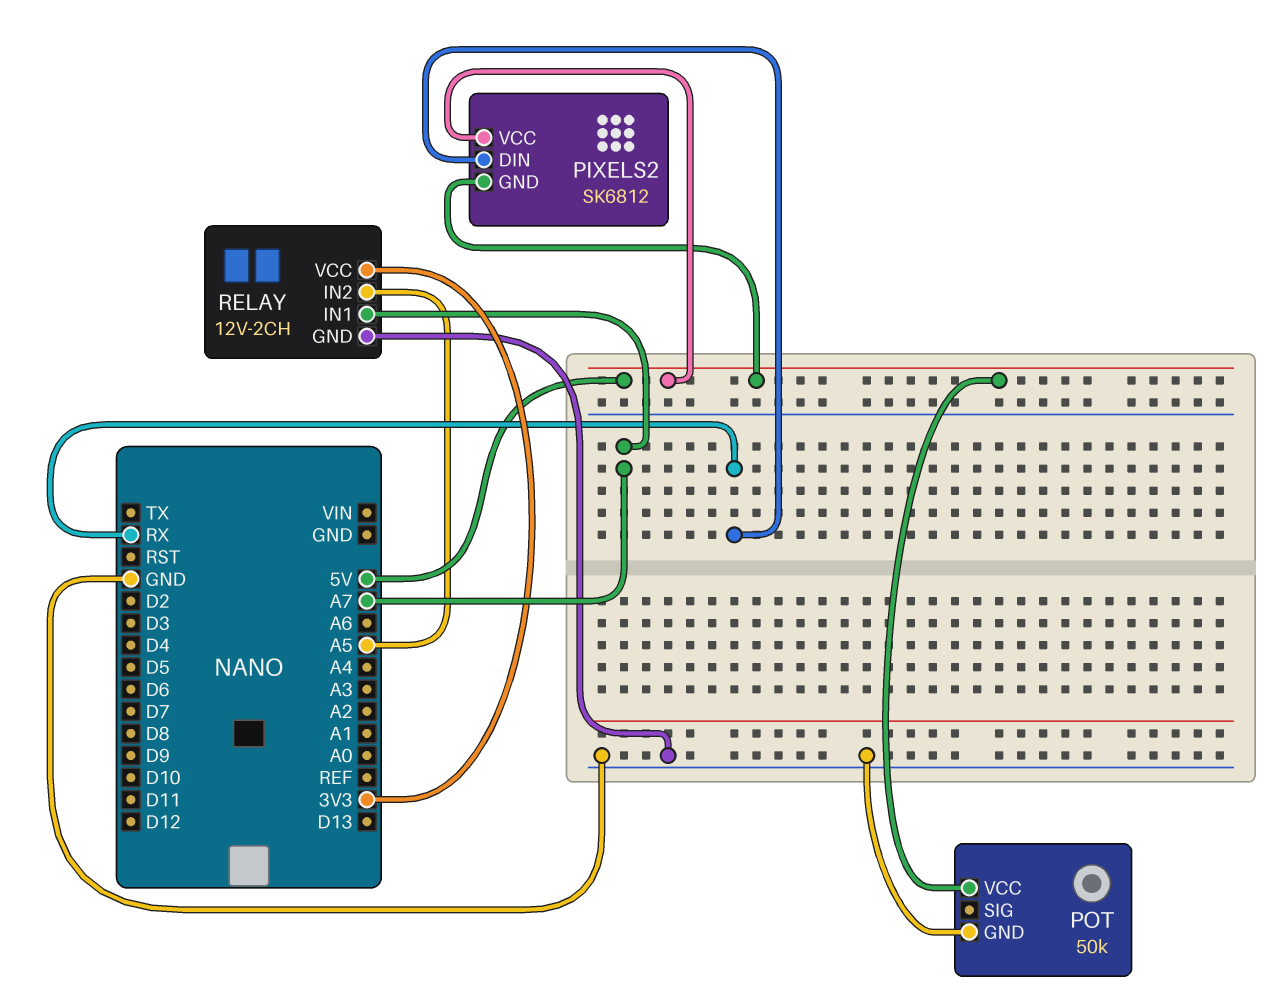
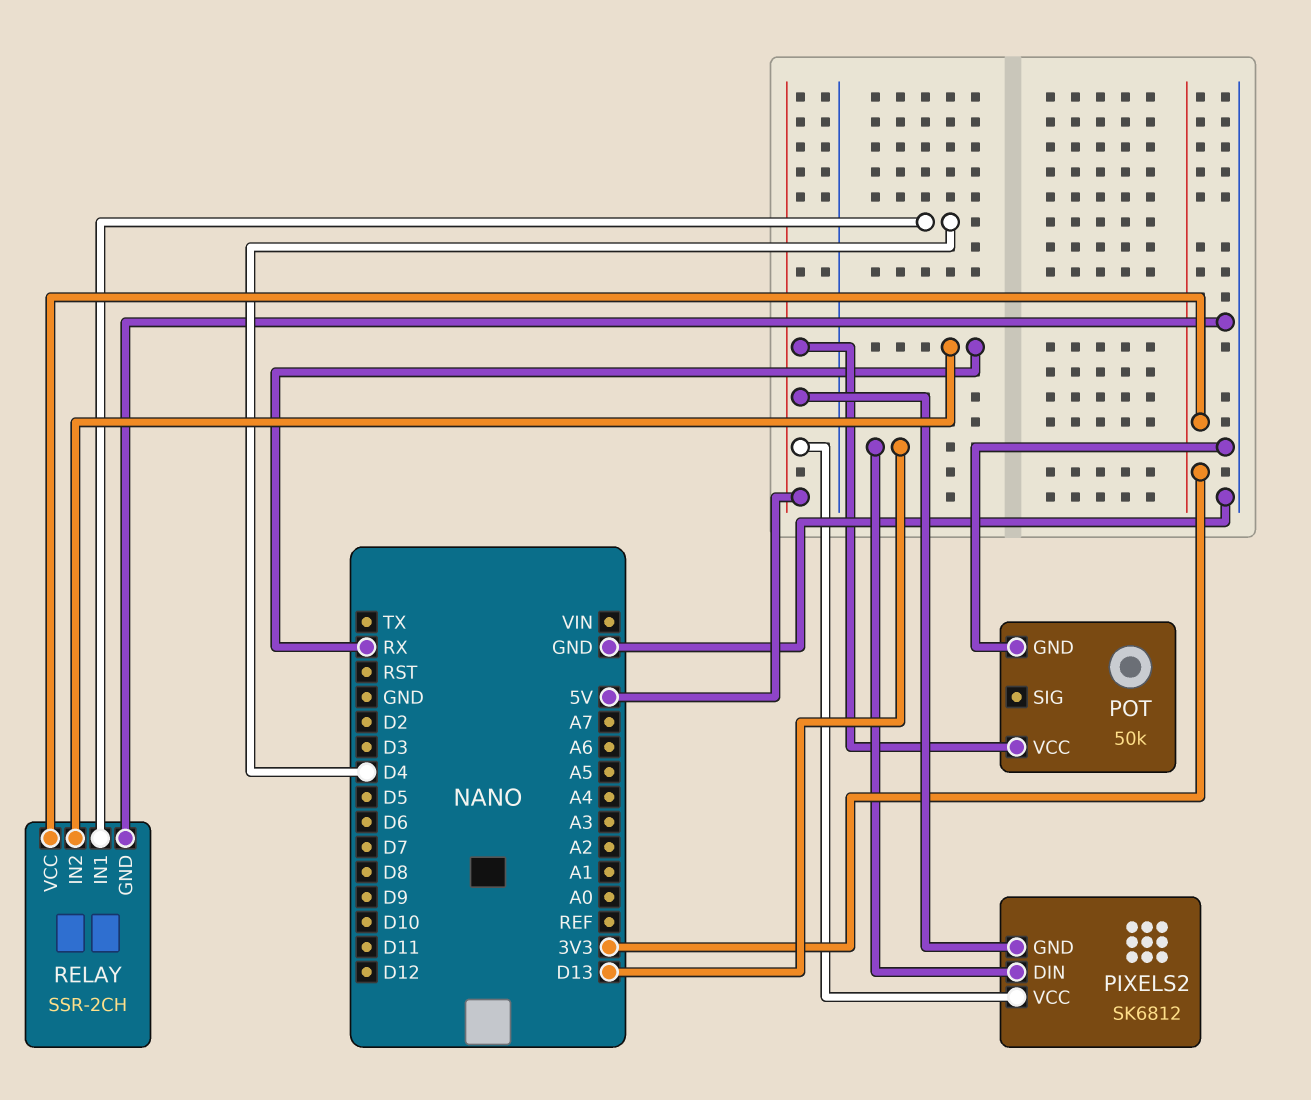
PIXELS2 pin DIN: RX -> D13
RELAY: 12V-2CH -> SSR-2CH
RELAY pin IN1: A7 -> D4
RELAY pin IN2: A5 -> RX

